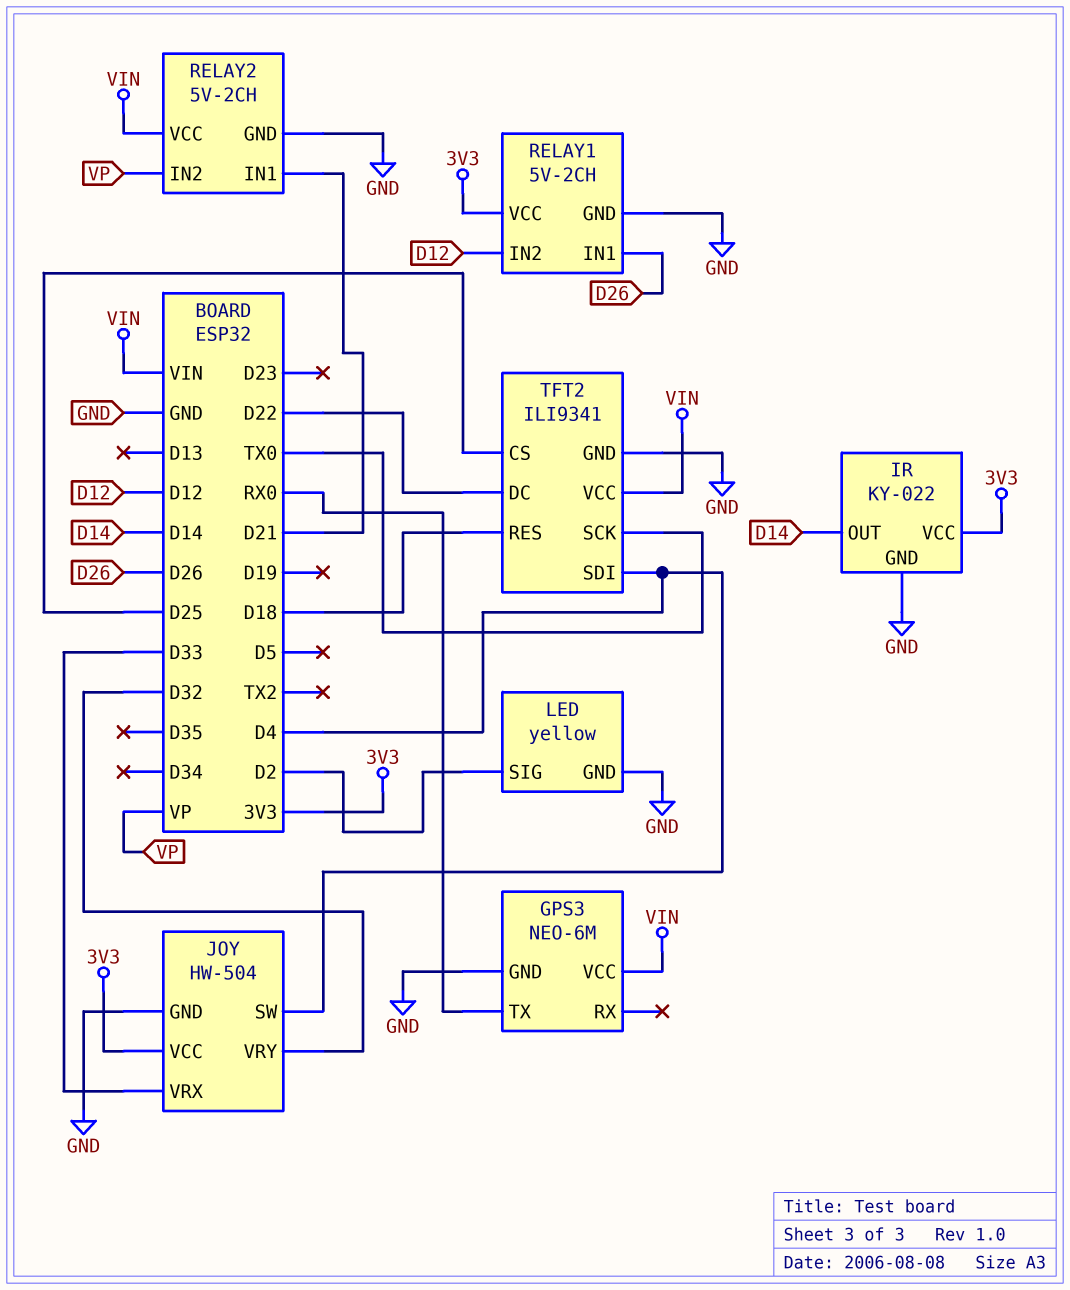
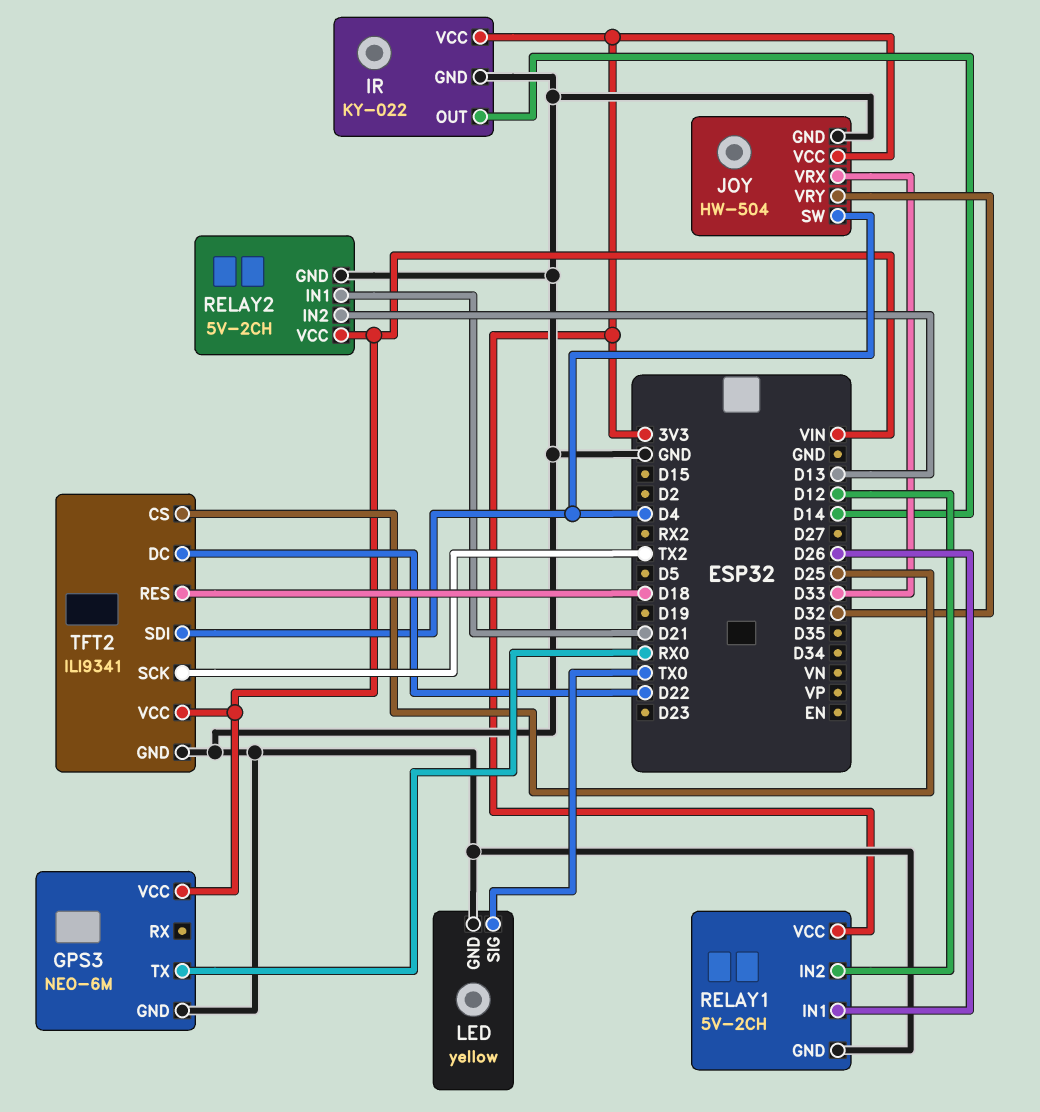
LED pin SIG: D2 -> TX0
RELAY2 pin IN2: VP -> D13
TFT2 pin SCK: TX0 -> TX2

